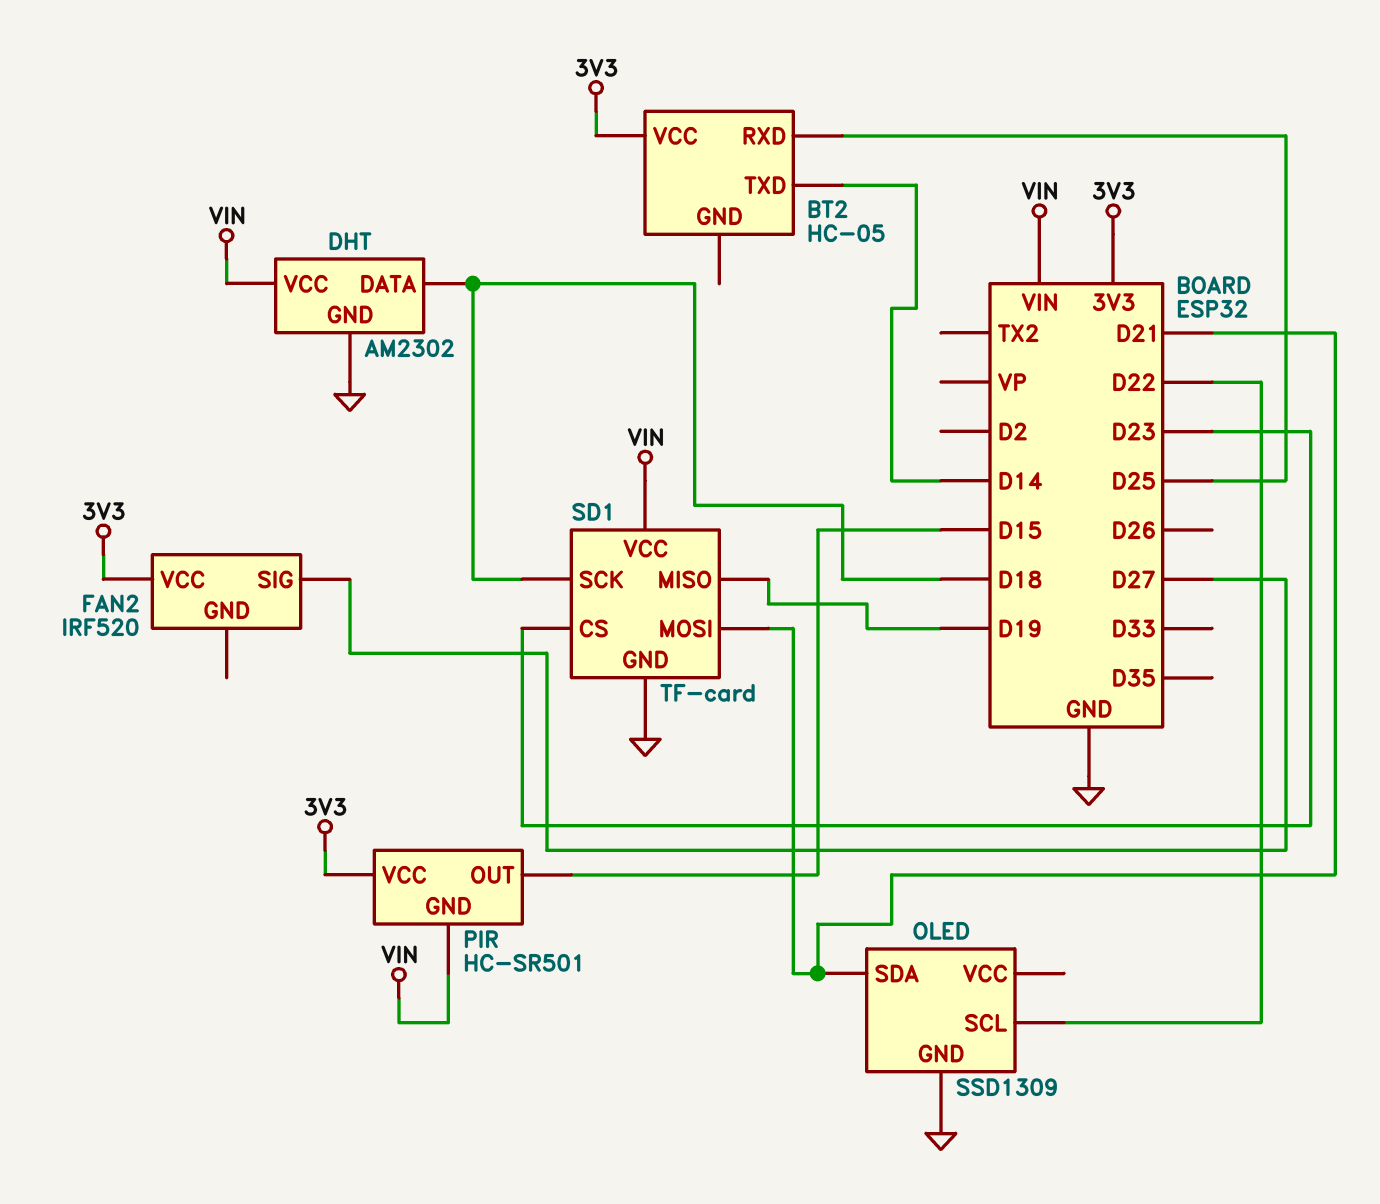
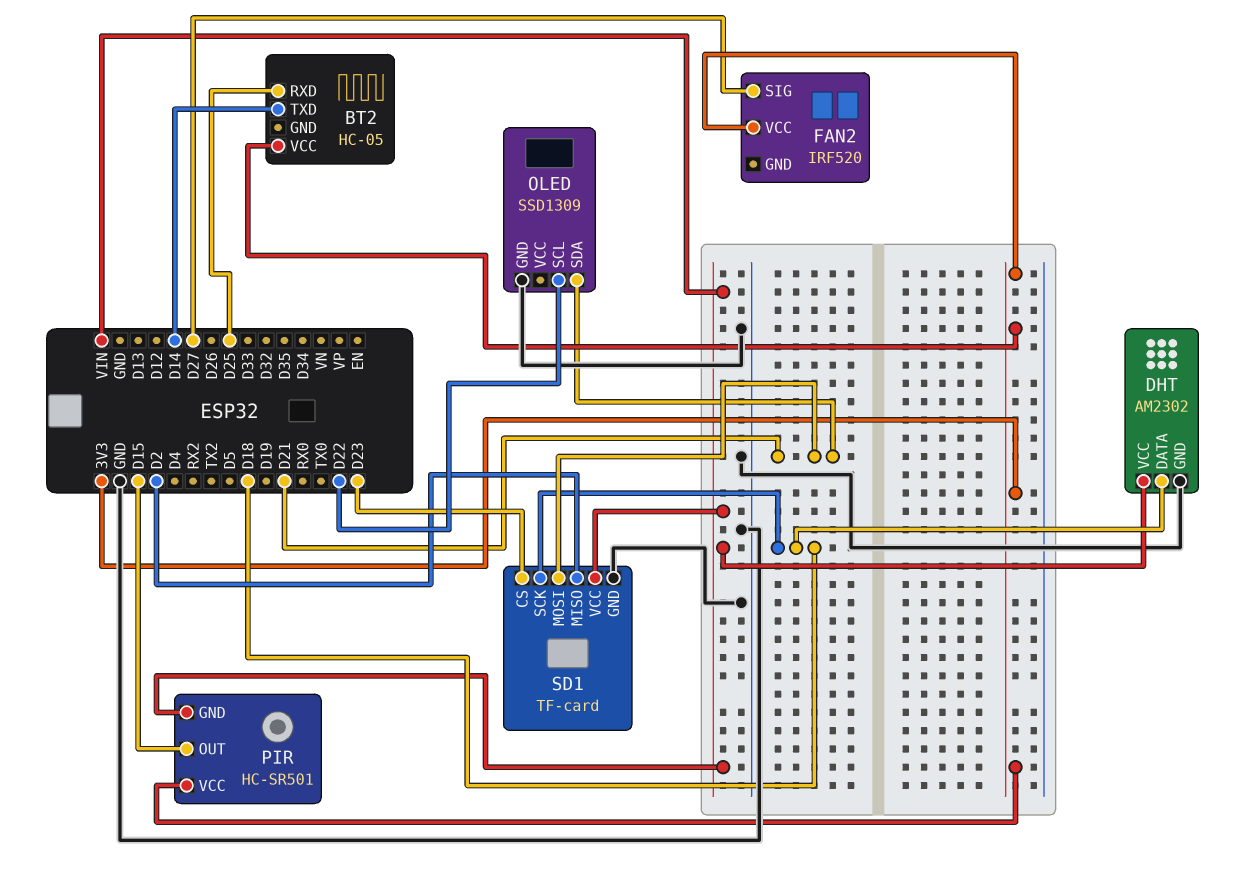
SD1 pin MISO: D19 -> D2

